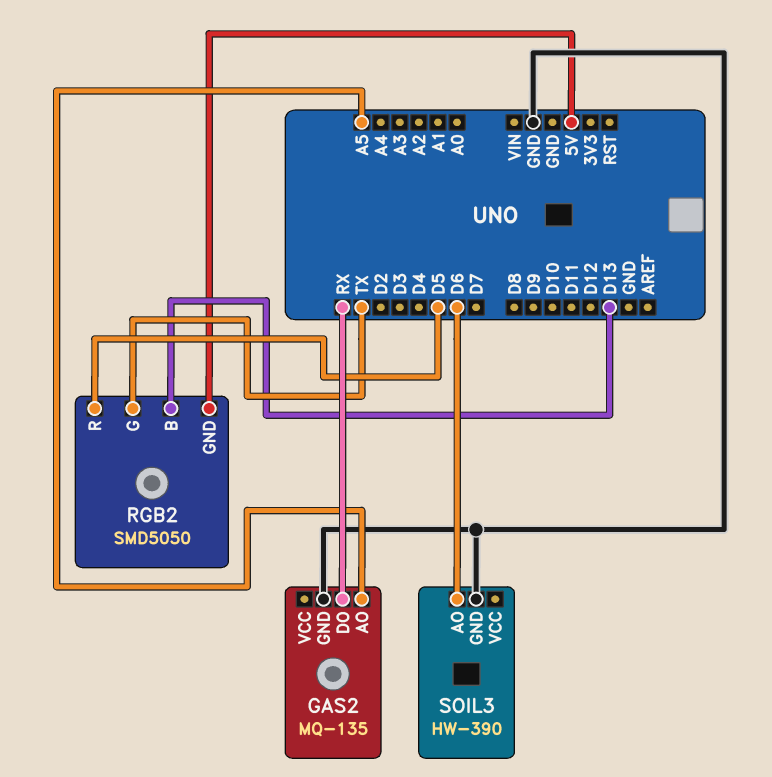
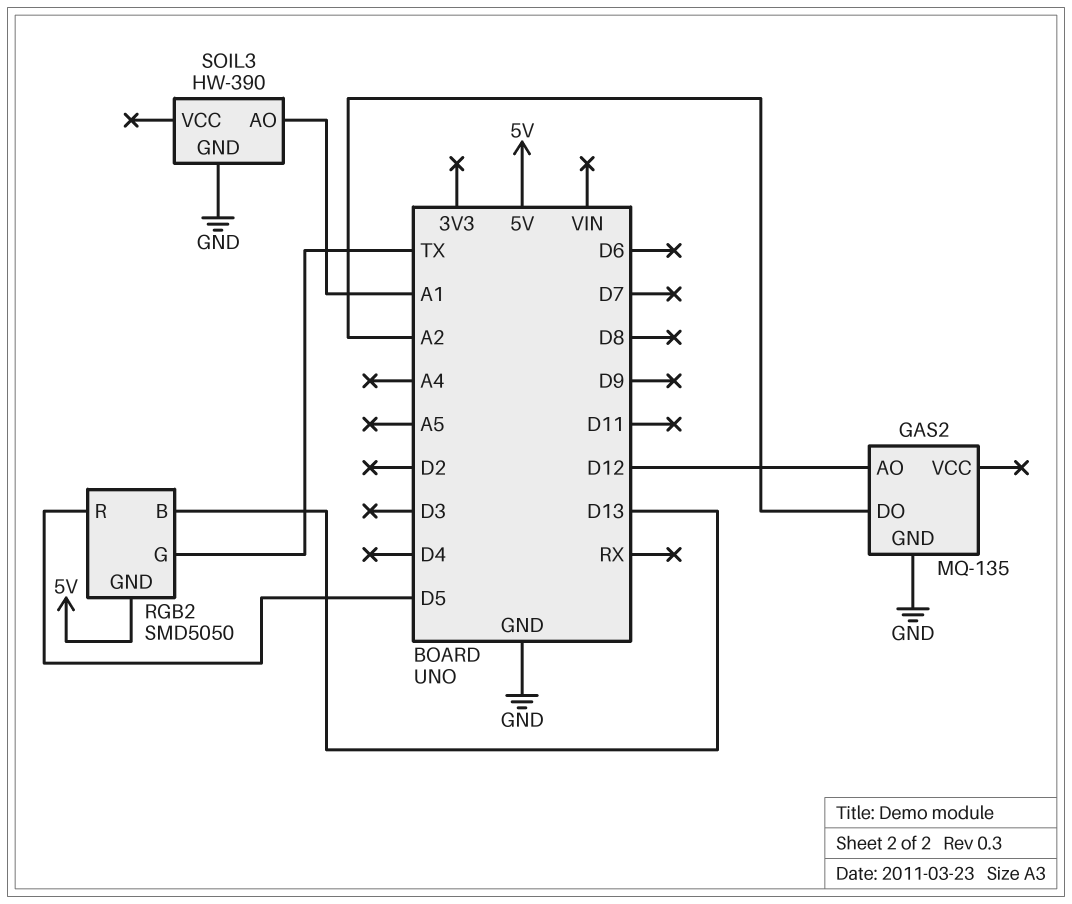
GAS2 pin AO: A5 -> D12
GAS2 pin DO: RX -> A2
SOIL3 pin AO: D6 -> A1

